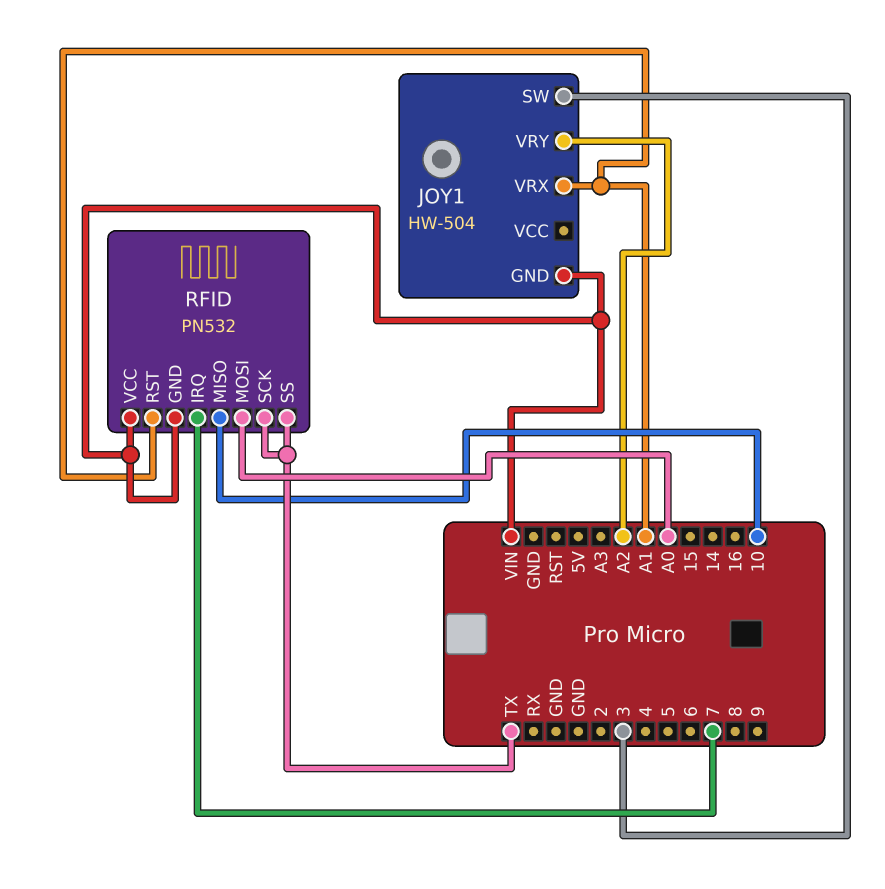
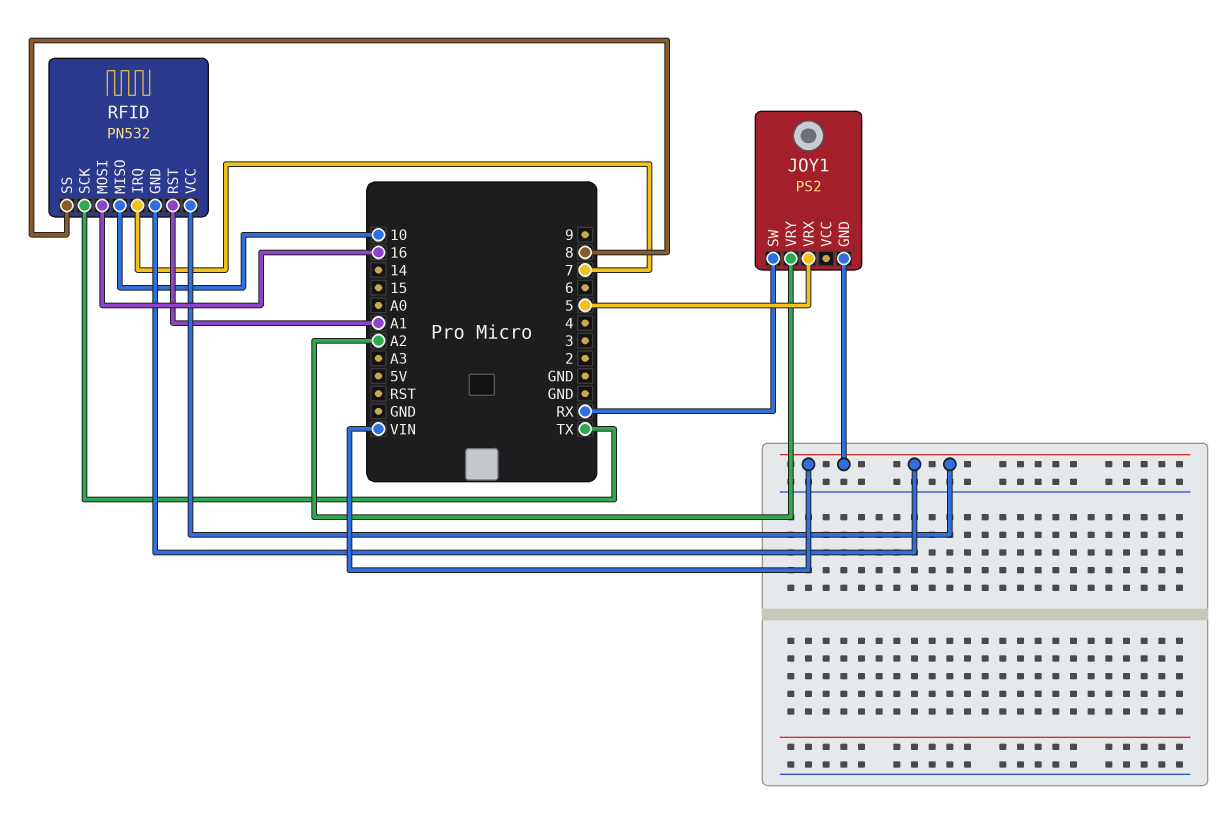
JOY1: HW-504 -> PS2
JOY1 pin SW: 3 -> RX
JOY1 pin VRX: A1 -> 5
RFID pin MOSI: A0 -> 16
RFID pin SS: TX -> 8

